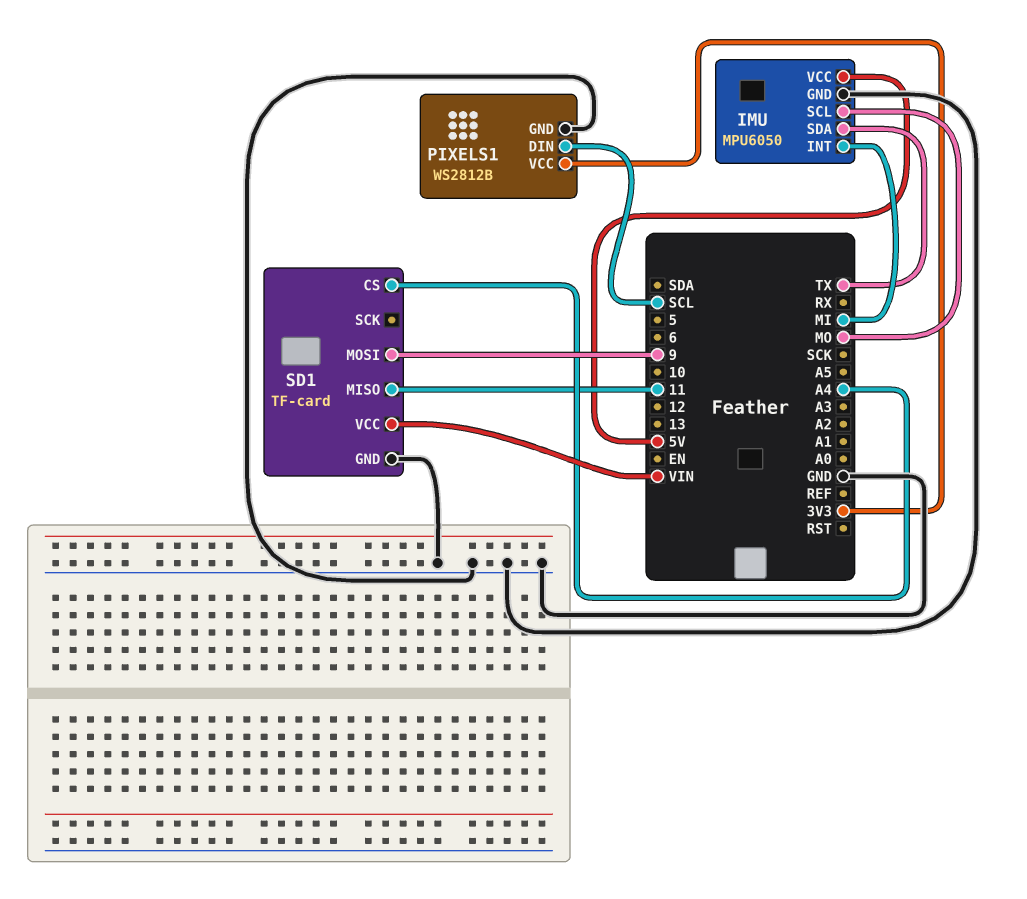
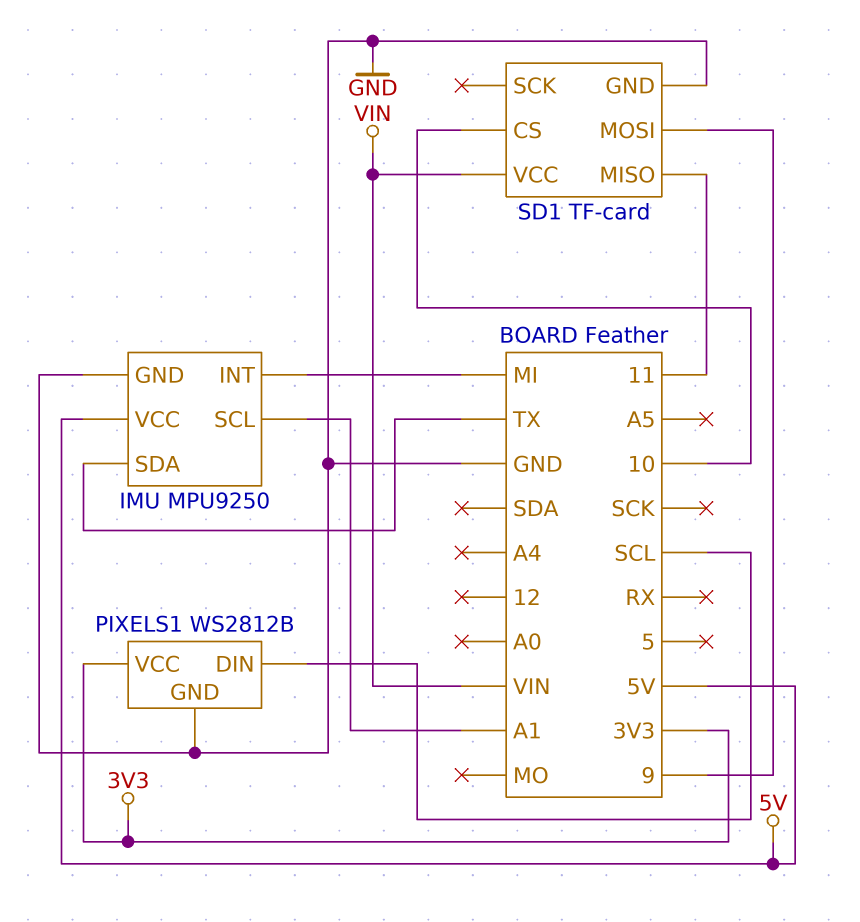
IMU: MPU6050 -> MPU9250
IMU pin SCL: MO -> A1
SD1 pin CS: A4 -> 10

